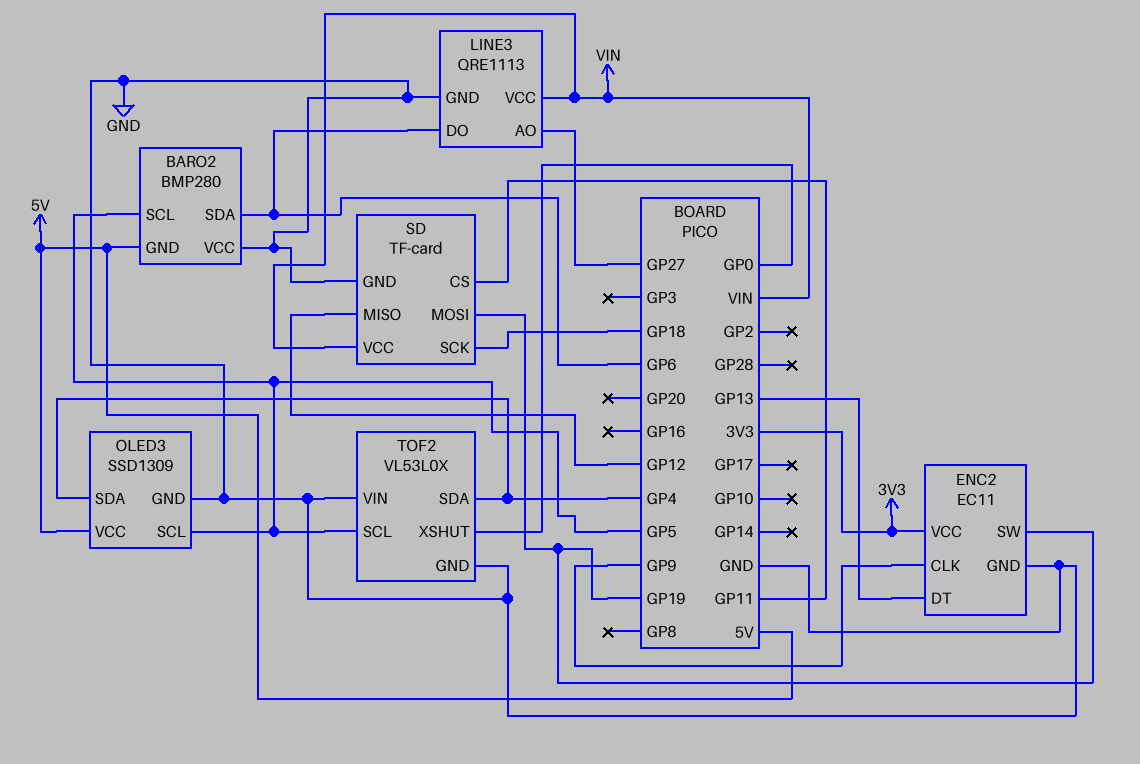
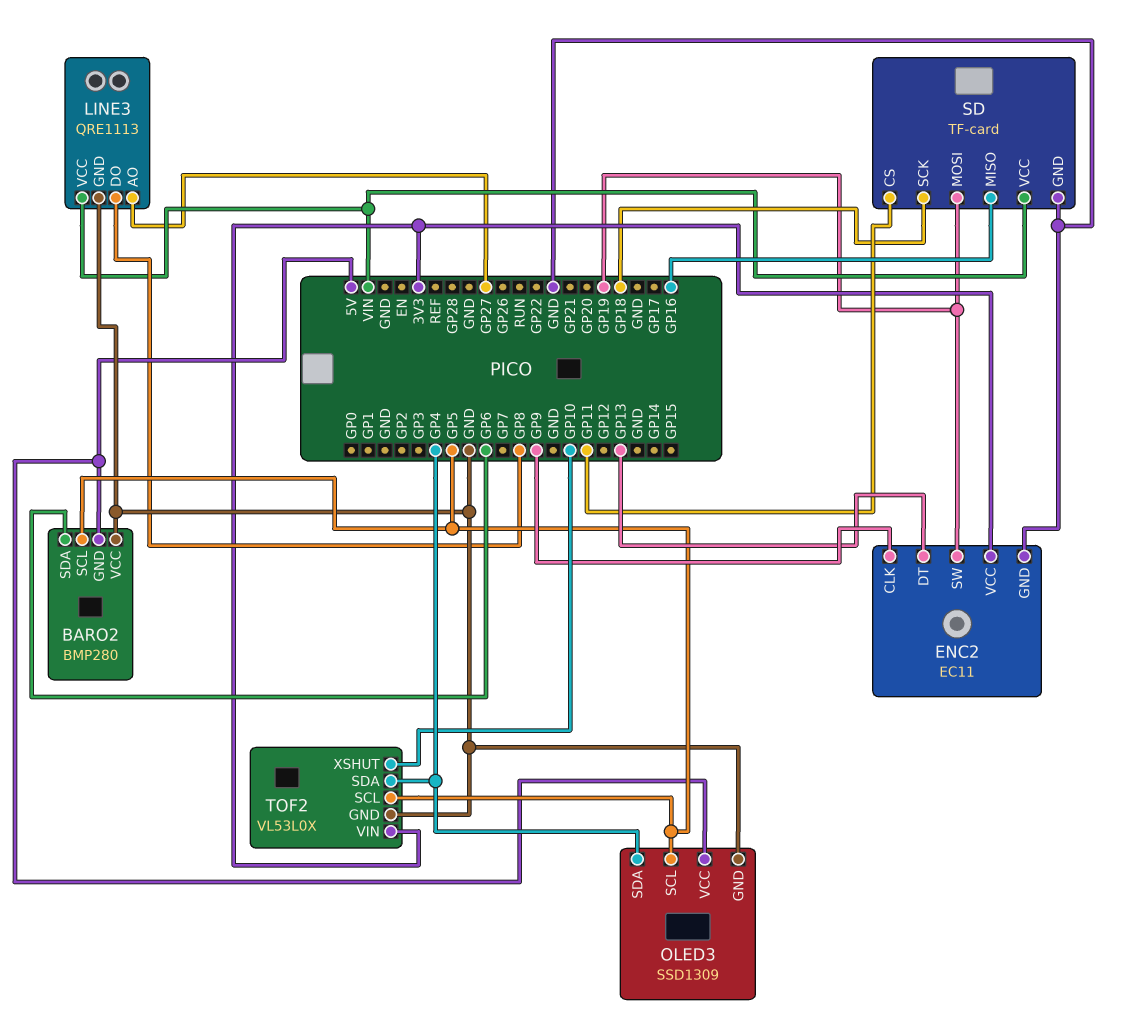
LINE3 pin DO: GP6 -> GP8
SD pin MISO: GP12 -> GP16
TOF2 pin VIN: GND -> 3V3
TOF2 pin XSHUT: GP0 -> GP10

